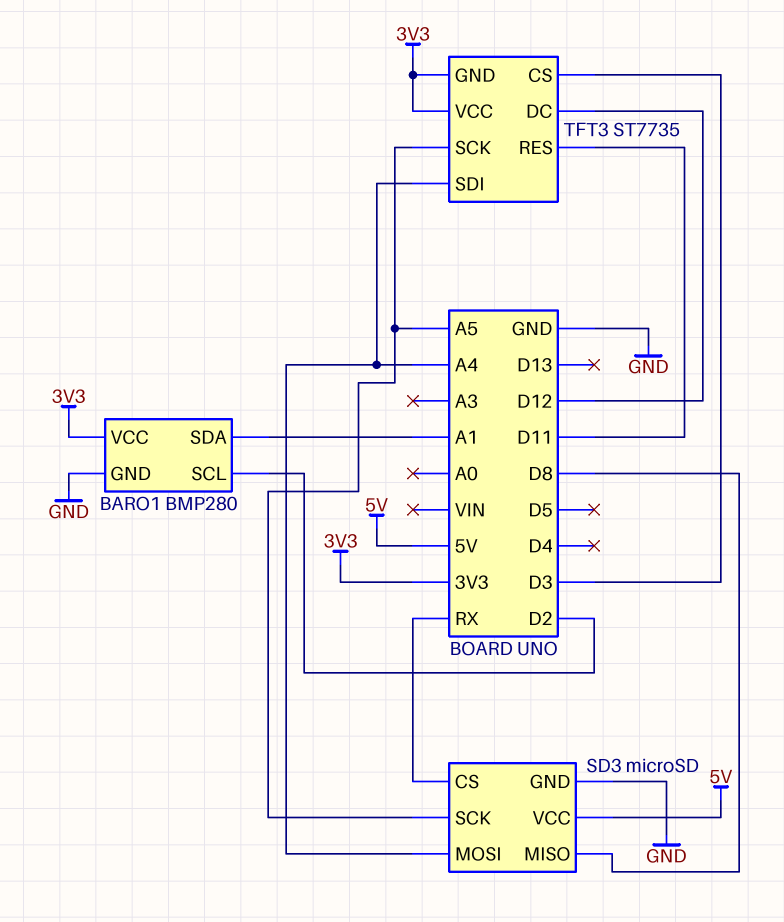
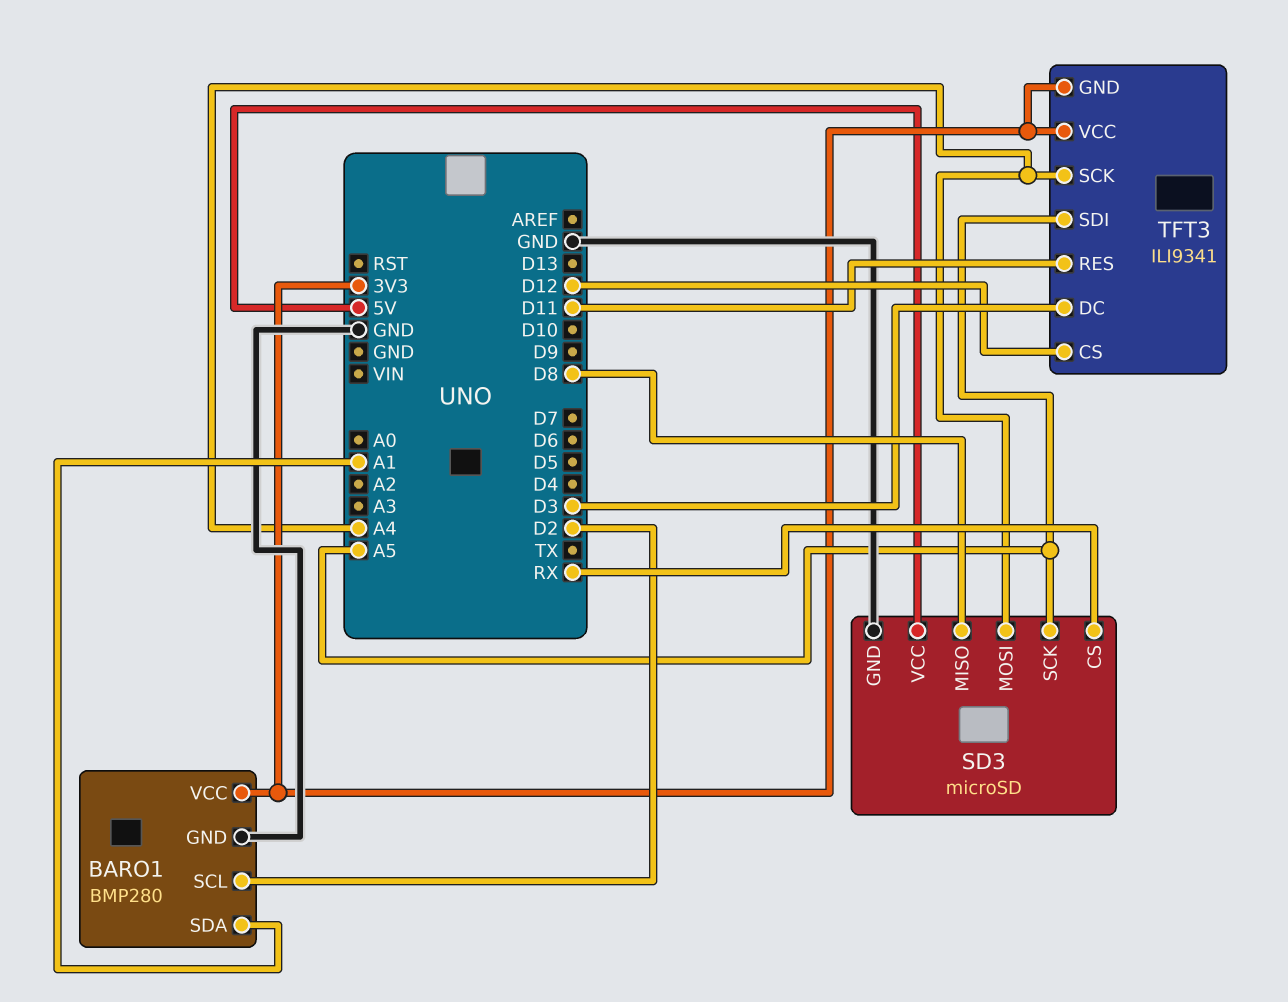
TFT3: ST7735 -> ILI9341
TFT3 pin CS: D3 -> D12
TFT3 pin DC: D12 -> D3
TFT3 pin SCK: A5 -> A4
TFT3 pin SDI: A4 -> A5

